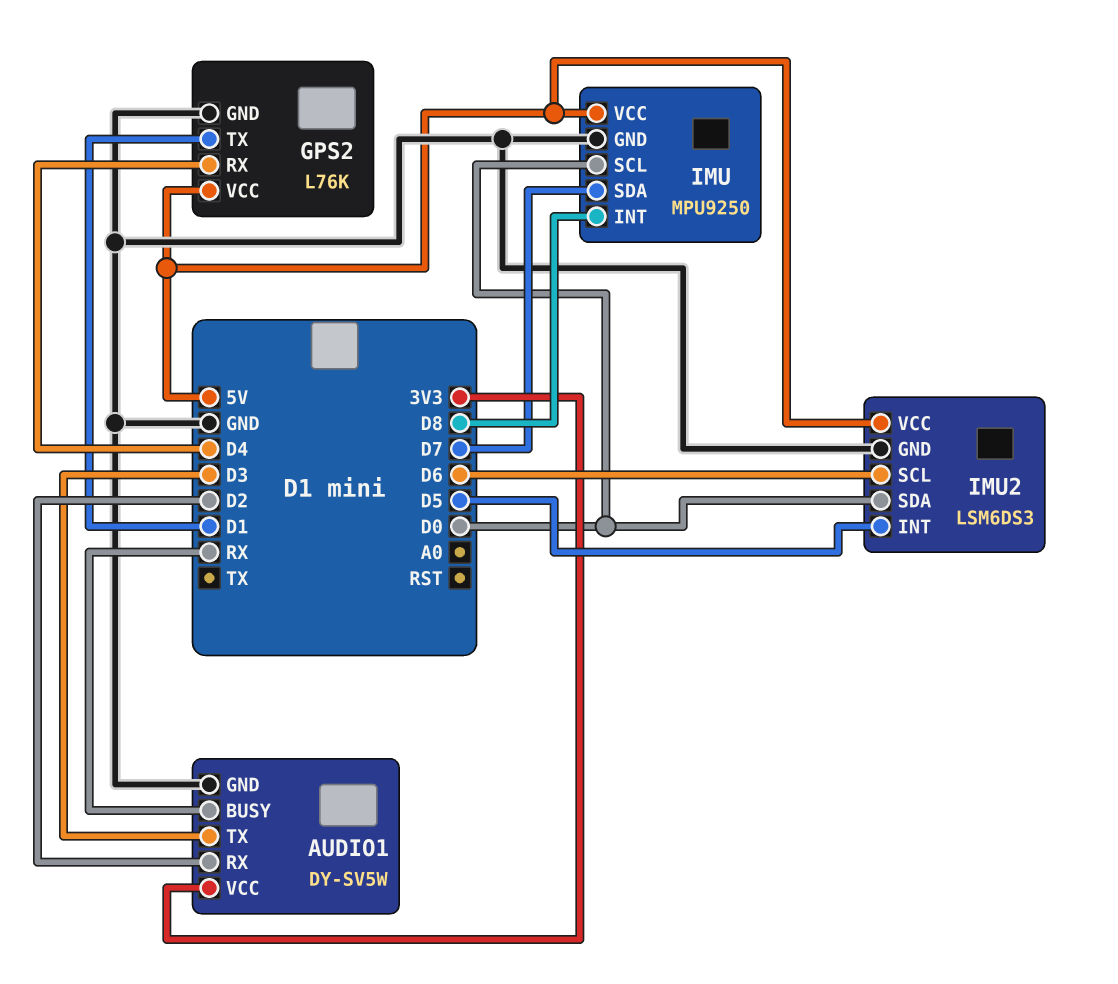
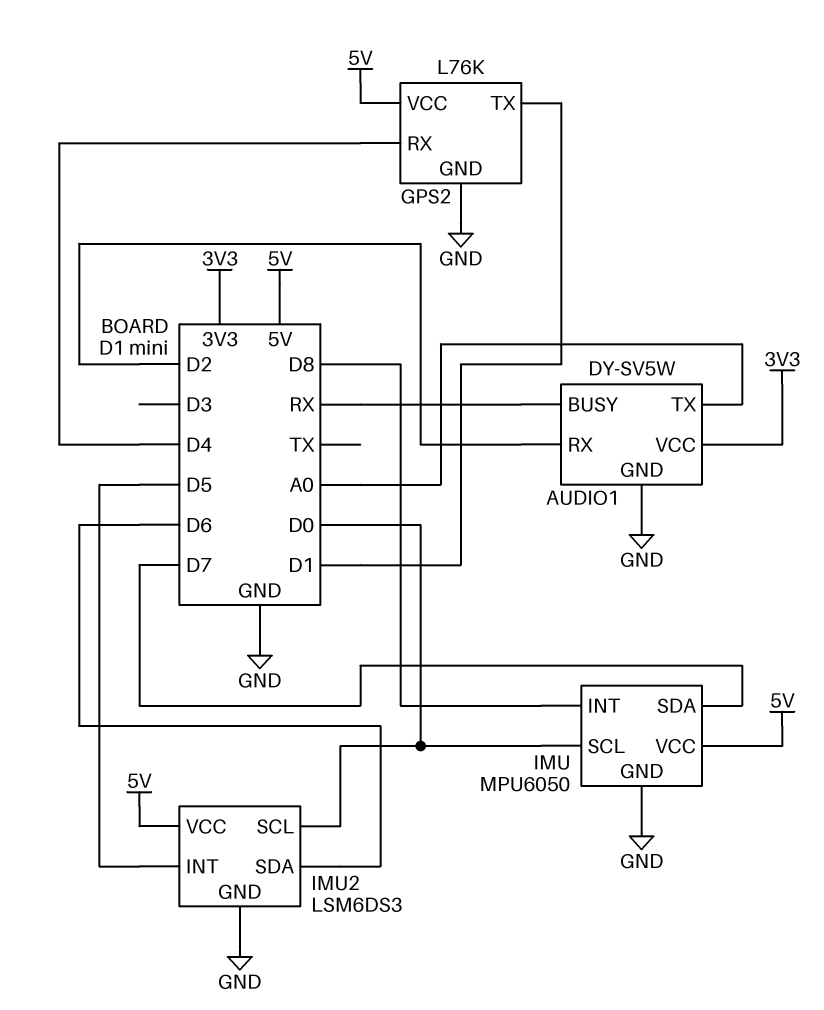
AUDIO1 pin TX: D3 -> A0
IMU: MPU9250 -> MPU6050
IMU2 pin SCL: D6 -> D0
IMU2 pin SDA: D0 -> D6

